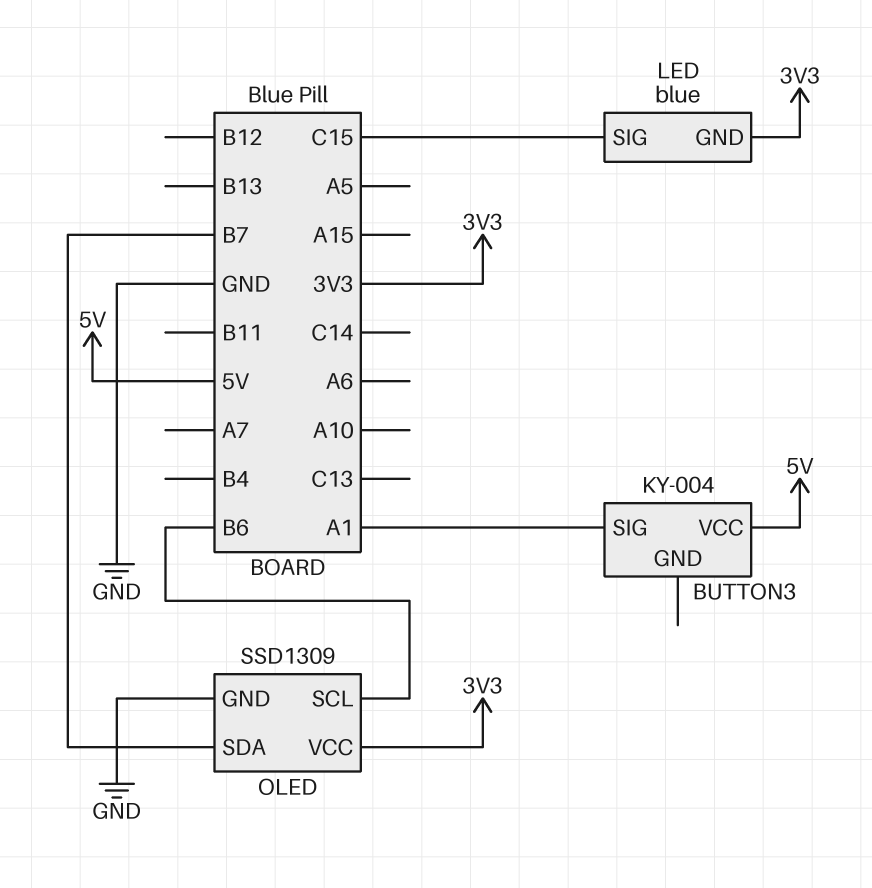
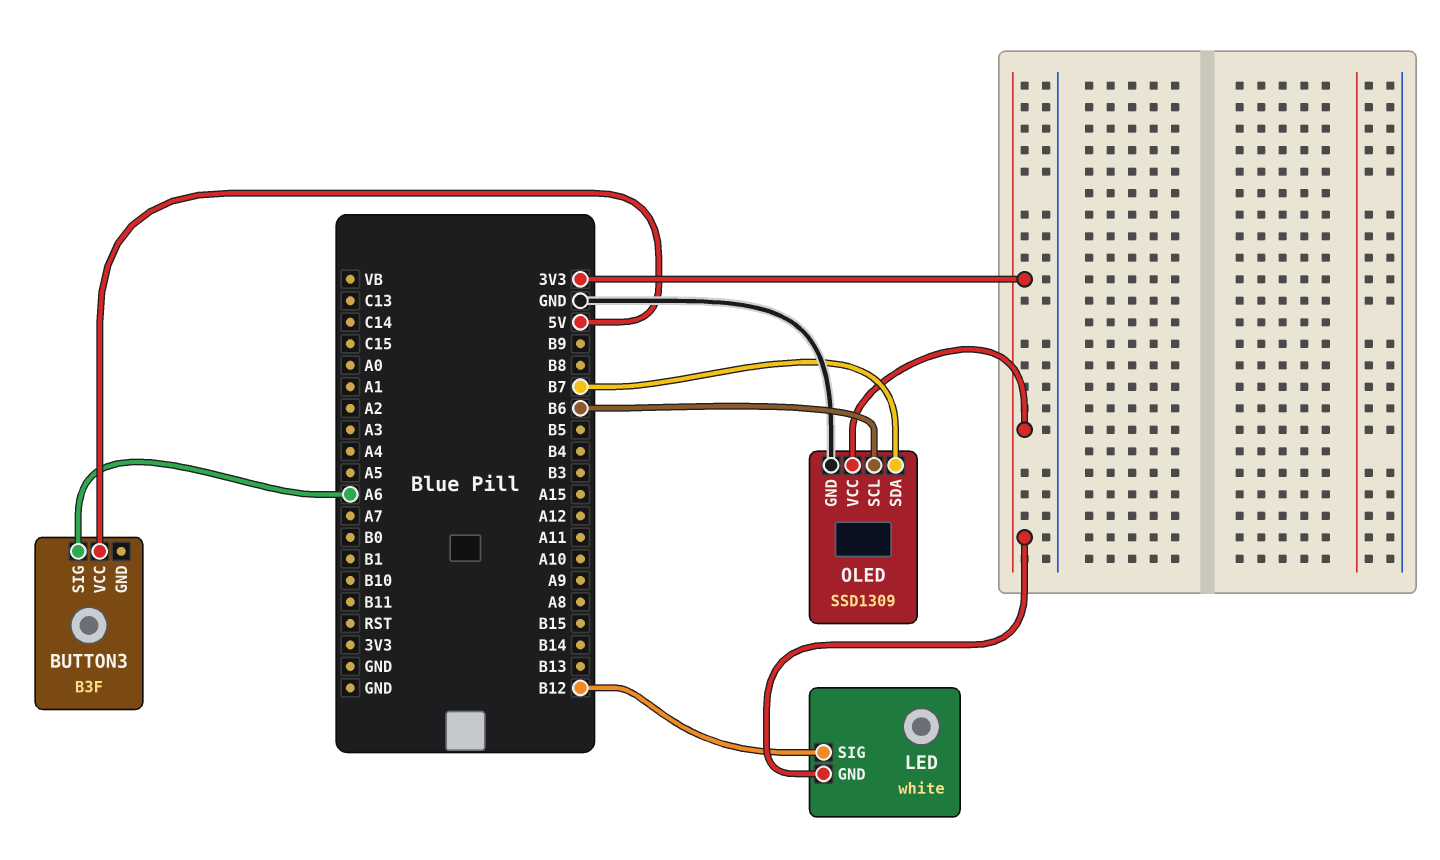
BUTTON3: KY-004 -> B3F
BUTTON3 pin SIG: A1 -> A6
LED: blue -> white
LED pin SIG: C15 -> B12

